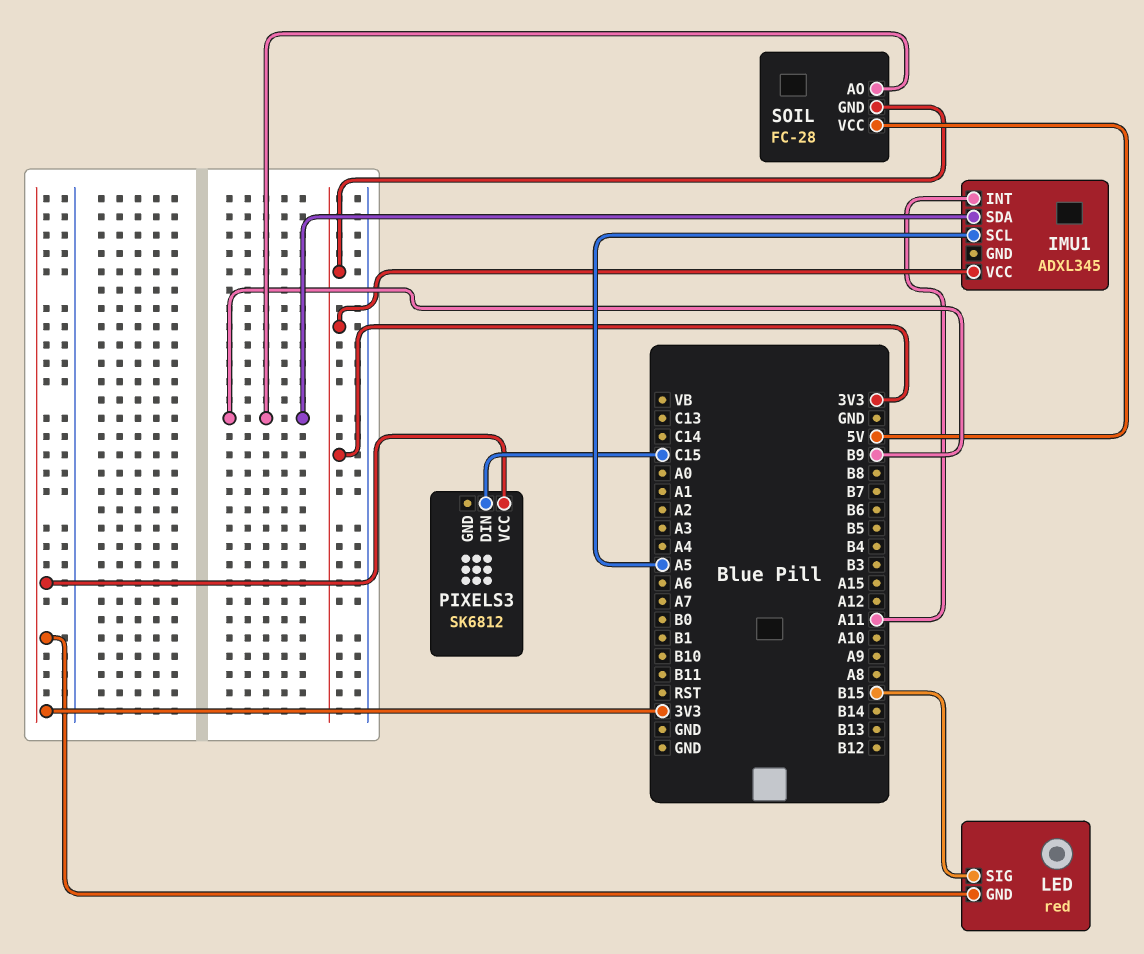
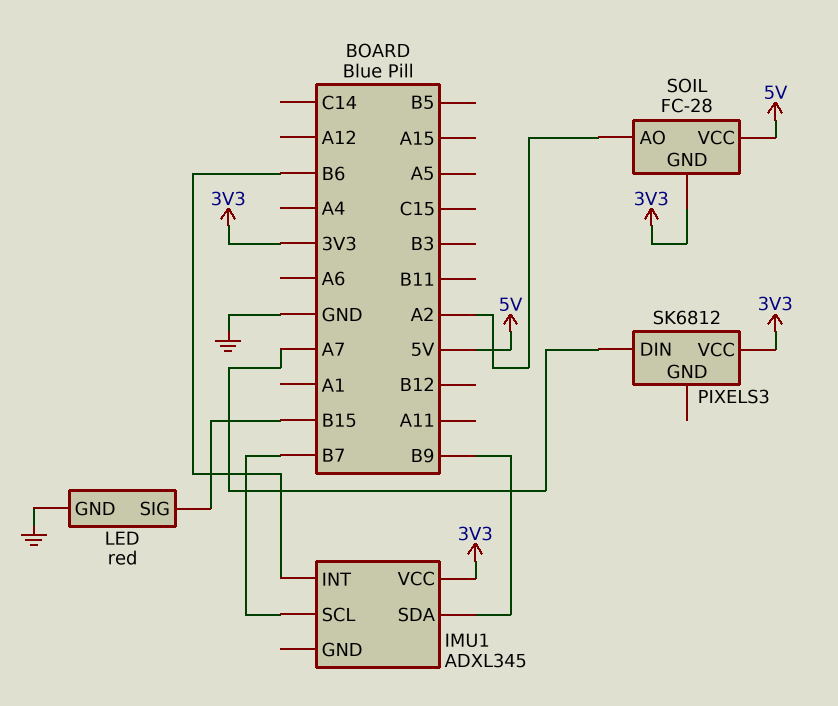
IMU1 pin INT: A11 -> B6
IMU1 pin SCL: A5 -> B7
LED pin GND: 3V3 -> GND
PIXELS3 pin DIN: C15 -> A7
SOIL pin AO: B9 -> A2

